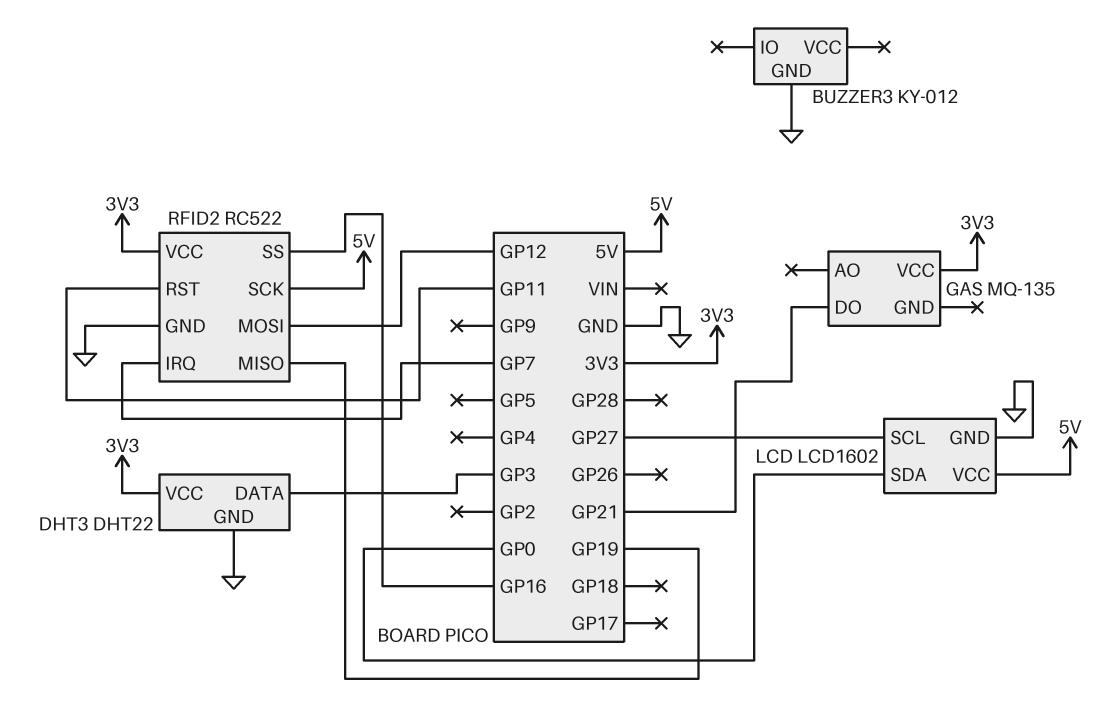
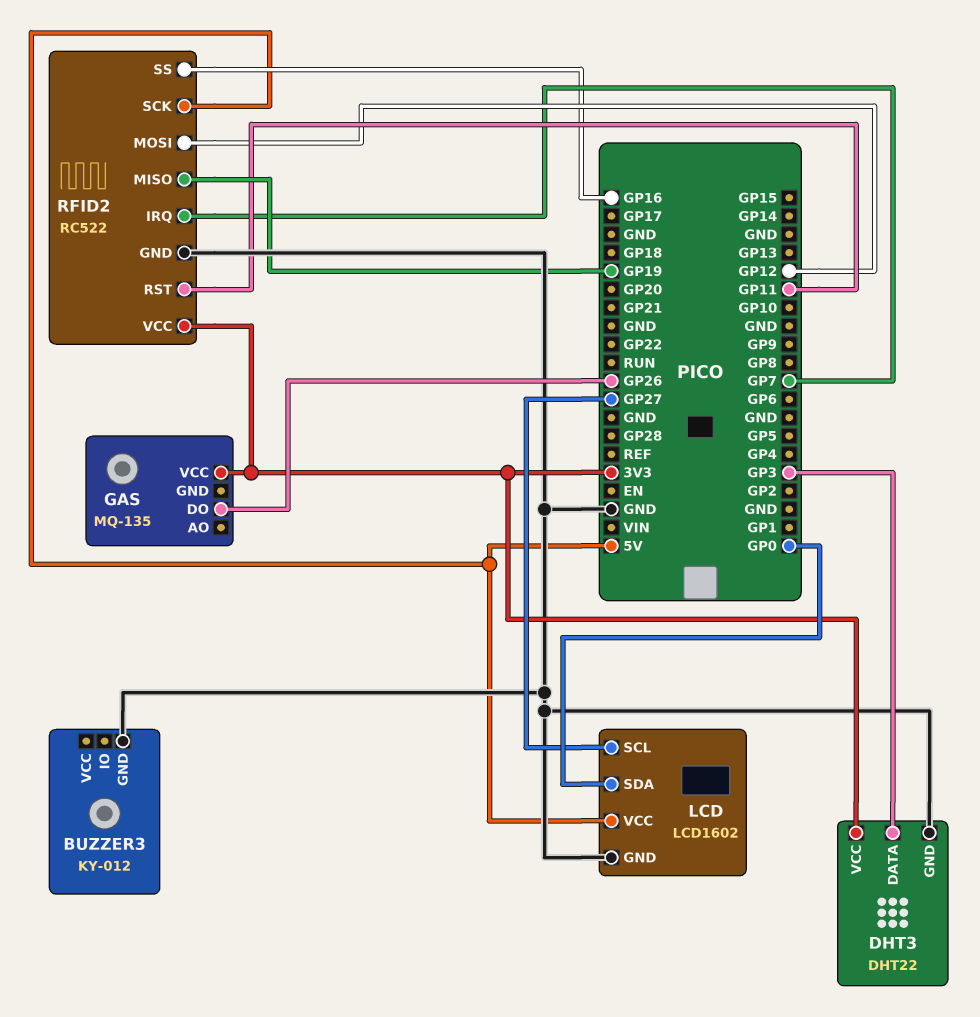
GAS pin DO: GP21 -> GP26

